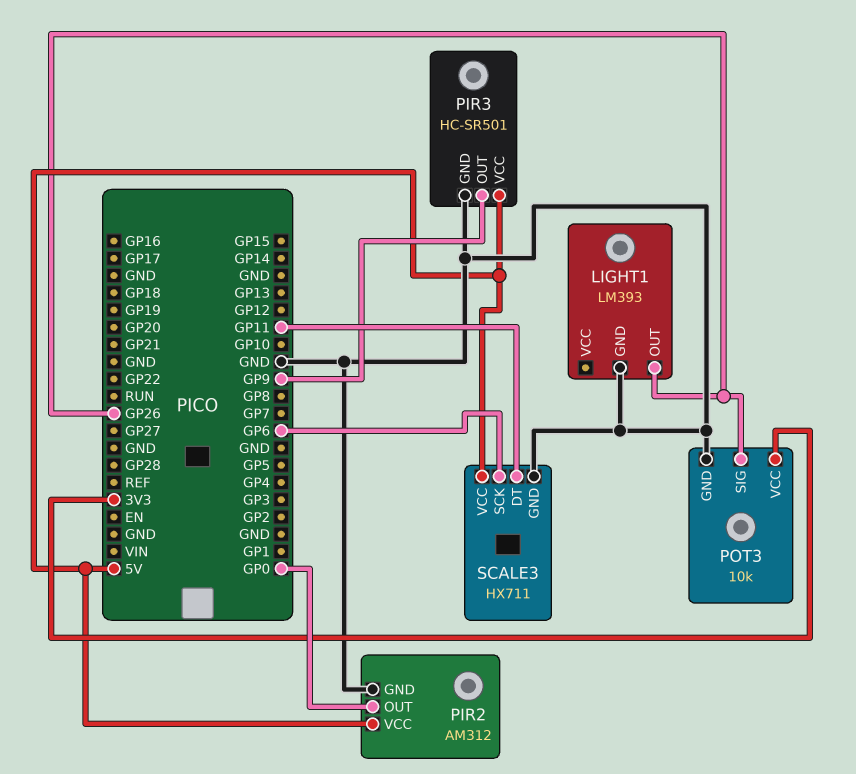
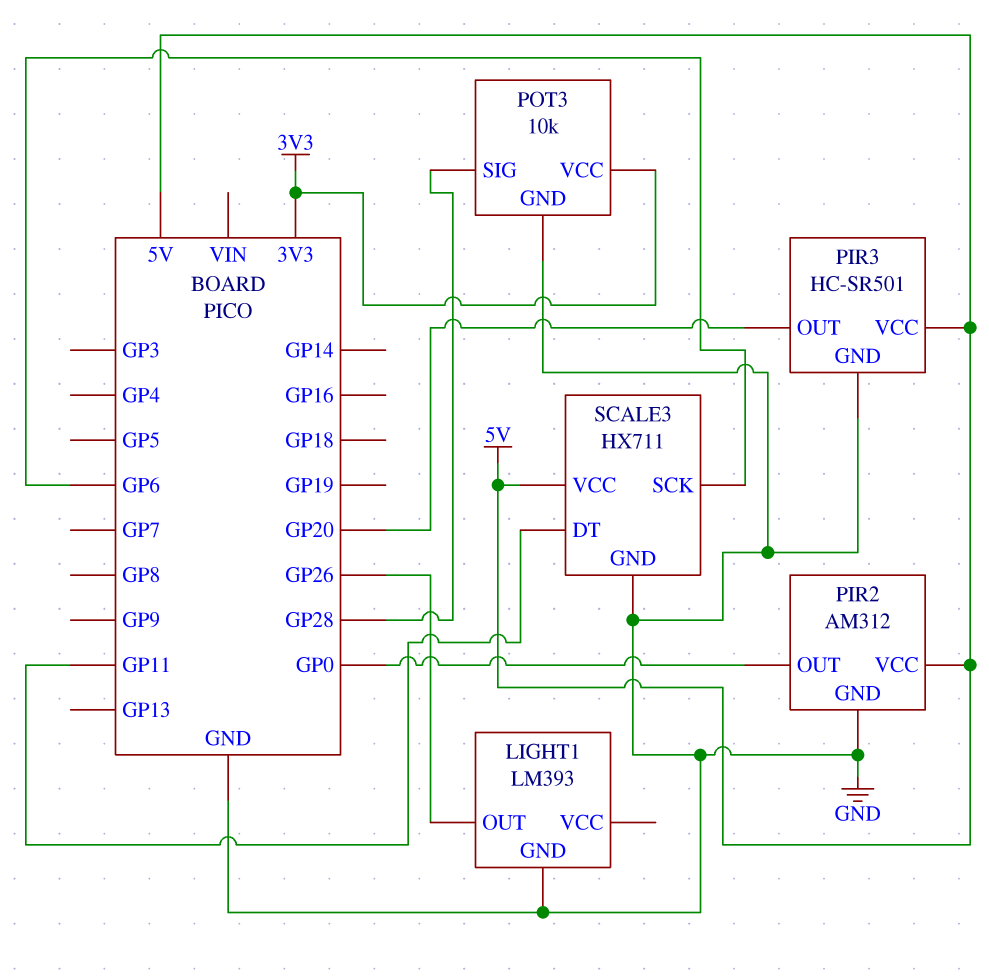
PIR3 pin OUT: GP9 -> GP20
POT3 pin SIG: GP26 -> GP28

